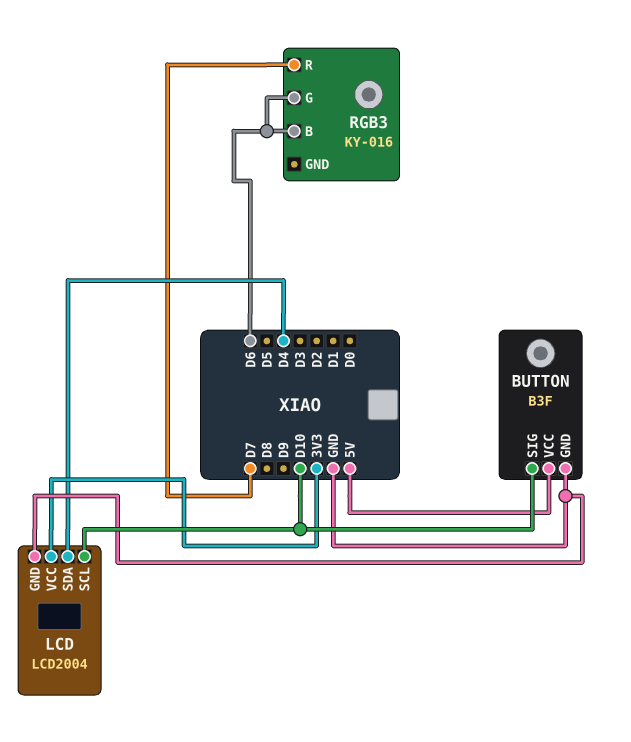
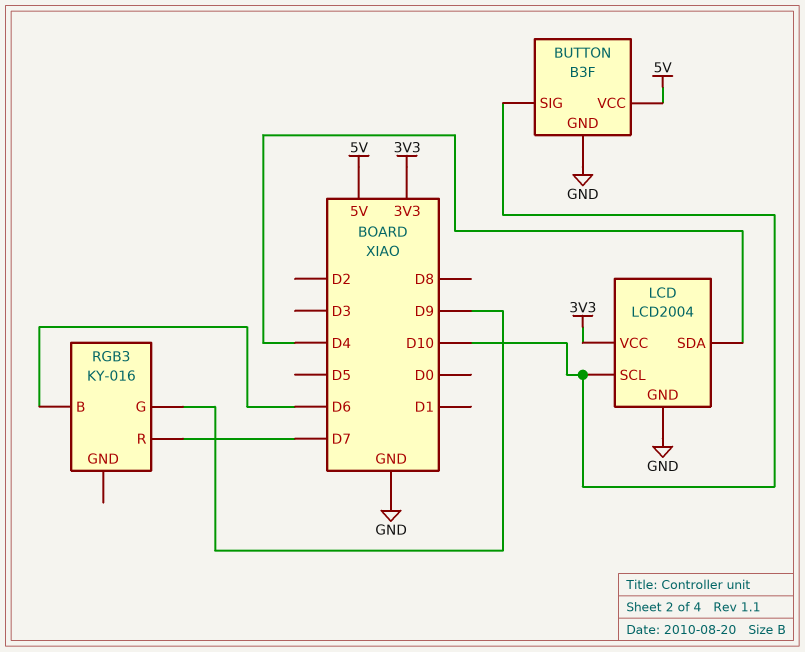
RGB3 pin G: D6 -> D9

